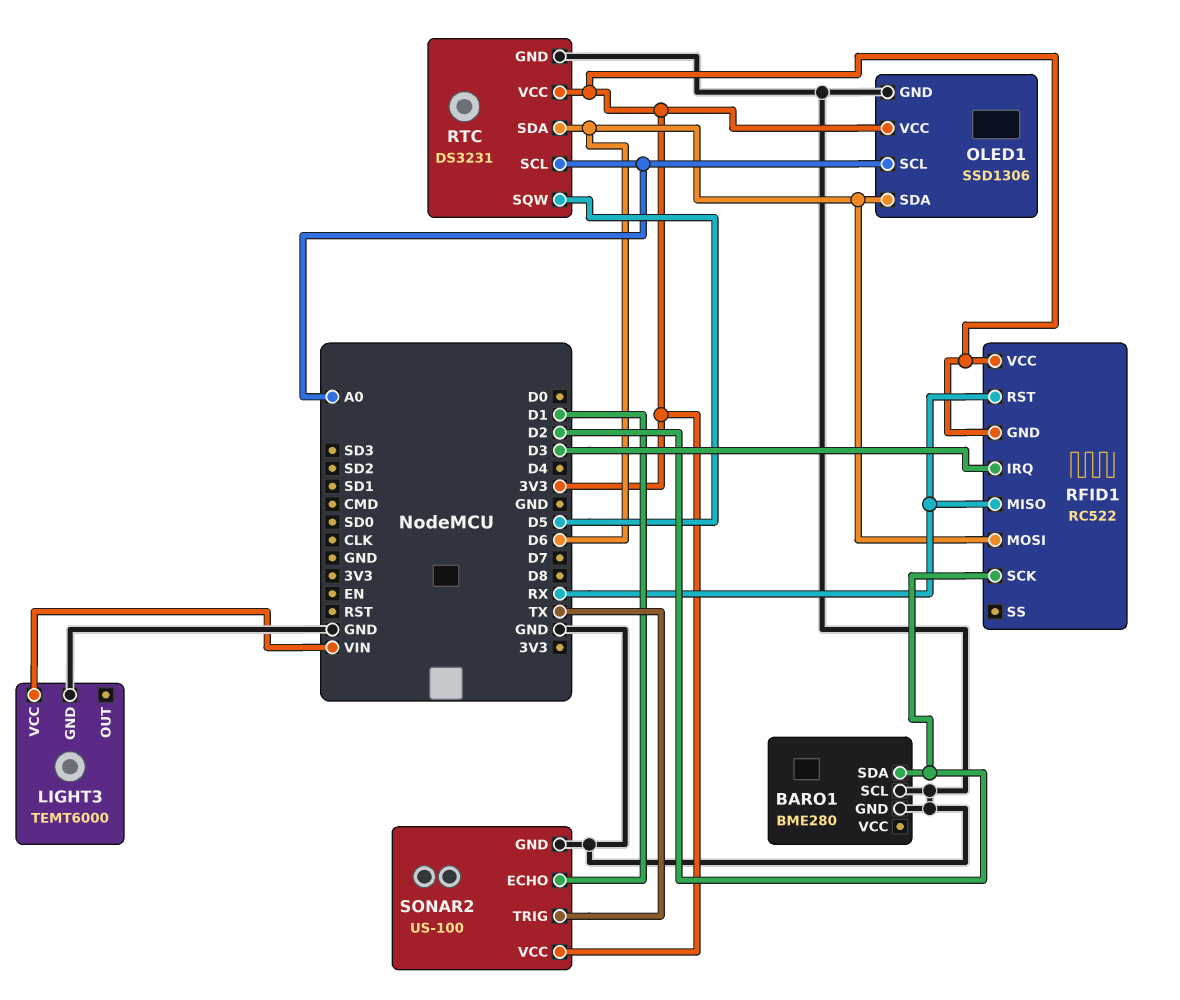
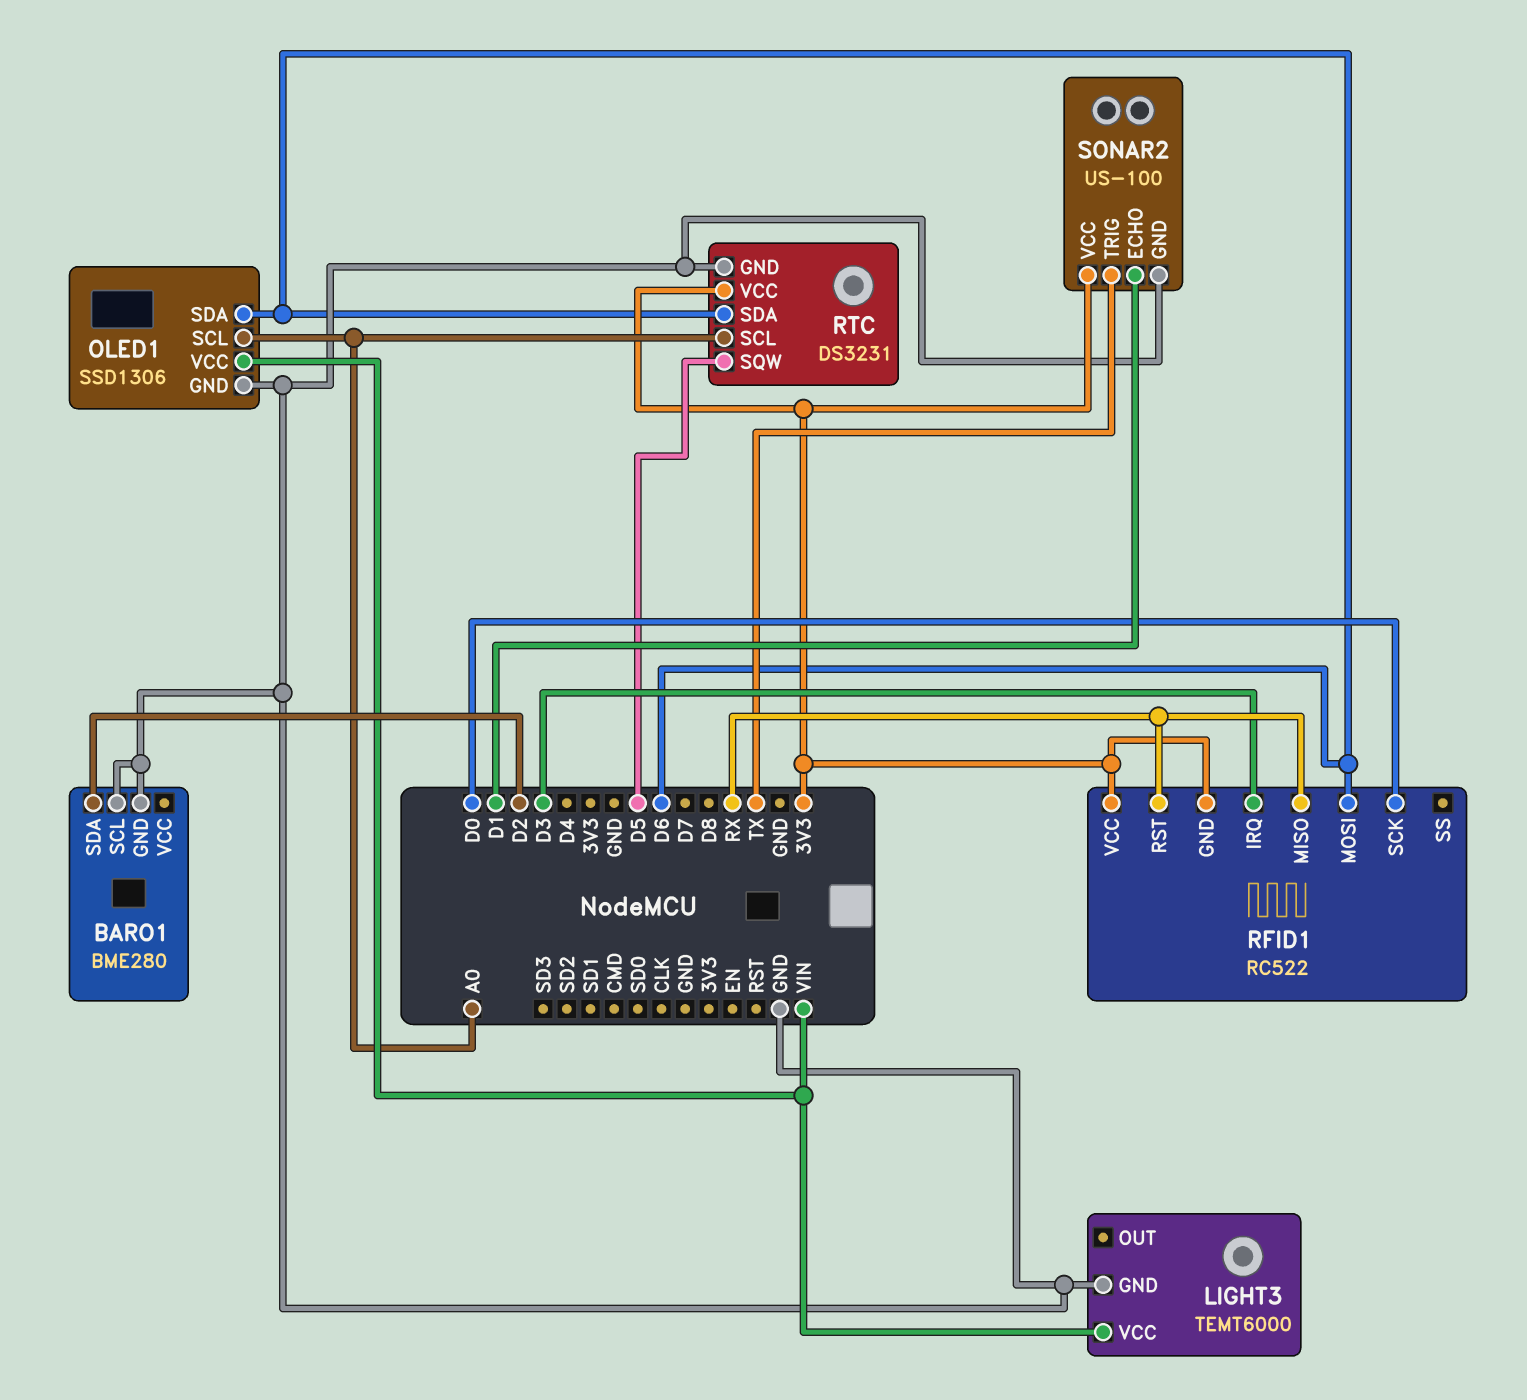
OLED1 pin VCC: 3V3 -> VIN
RFID1 pin SCK: D2 -> D0

